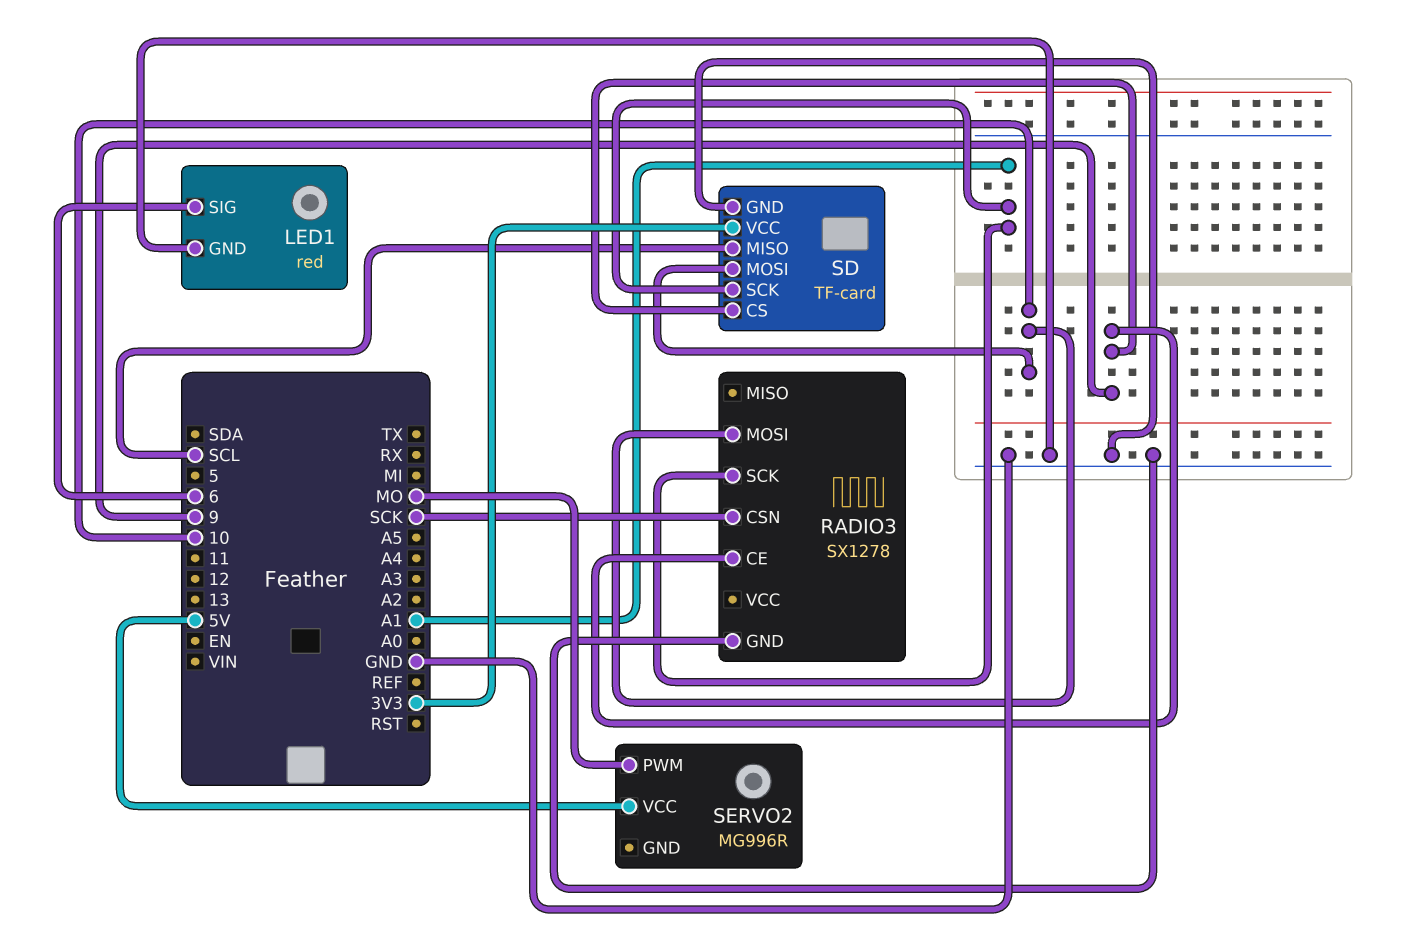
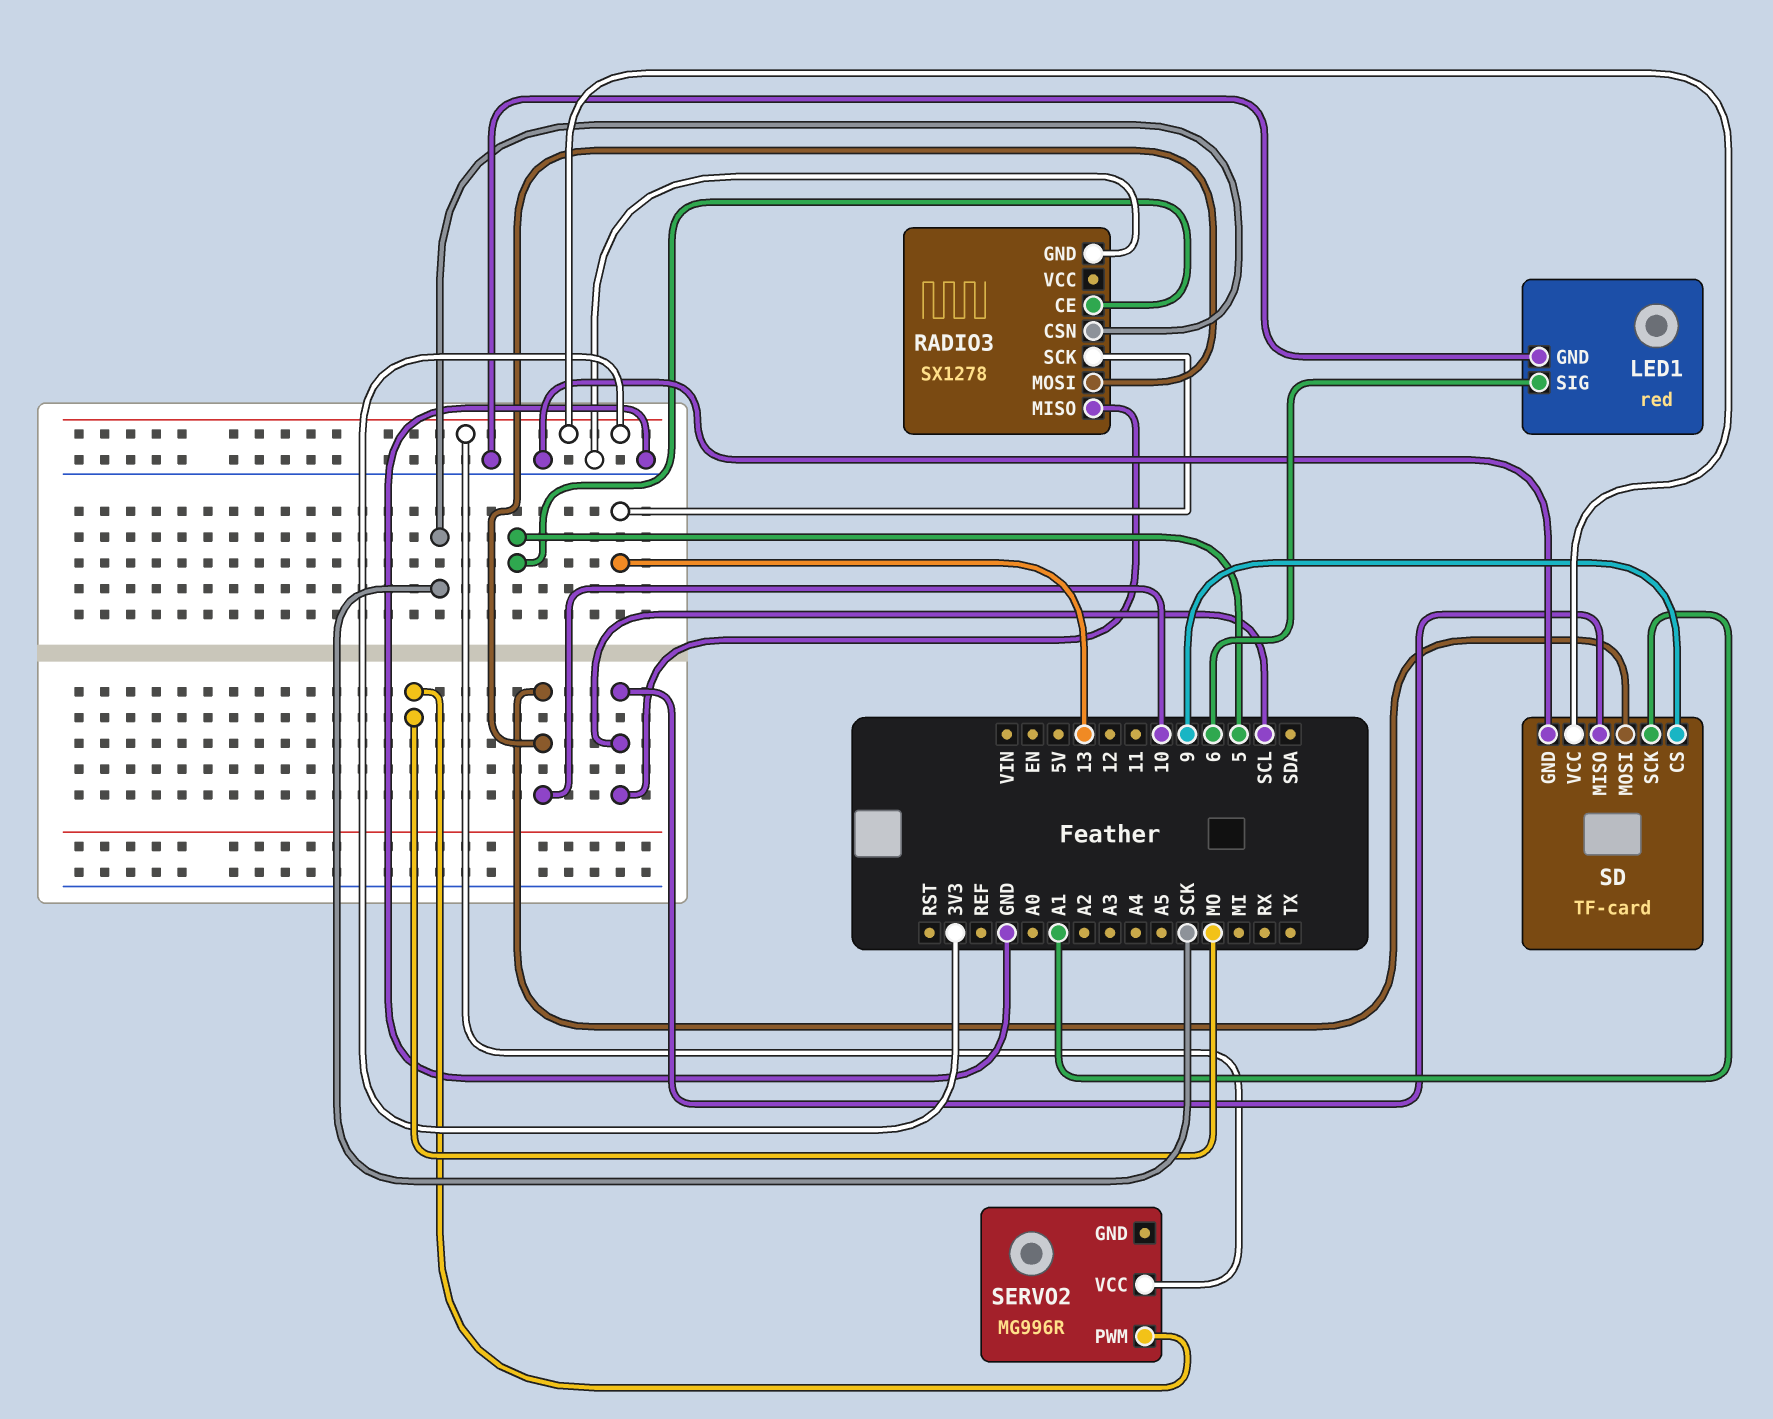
RADIO3 pin CE: 9 -> 5
RADIO3 pin MISO: none -> SCL
RADIO3 pin SCK: A1 -> 13
SERVO2 pin VCC: 5V -> 3V3

